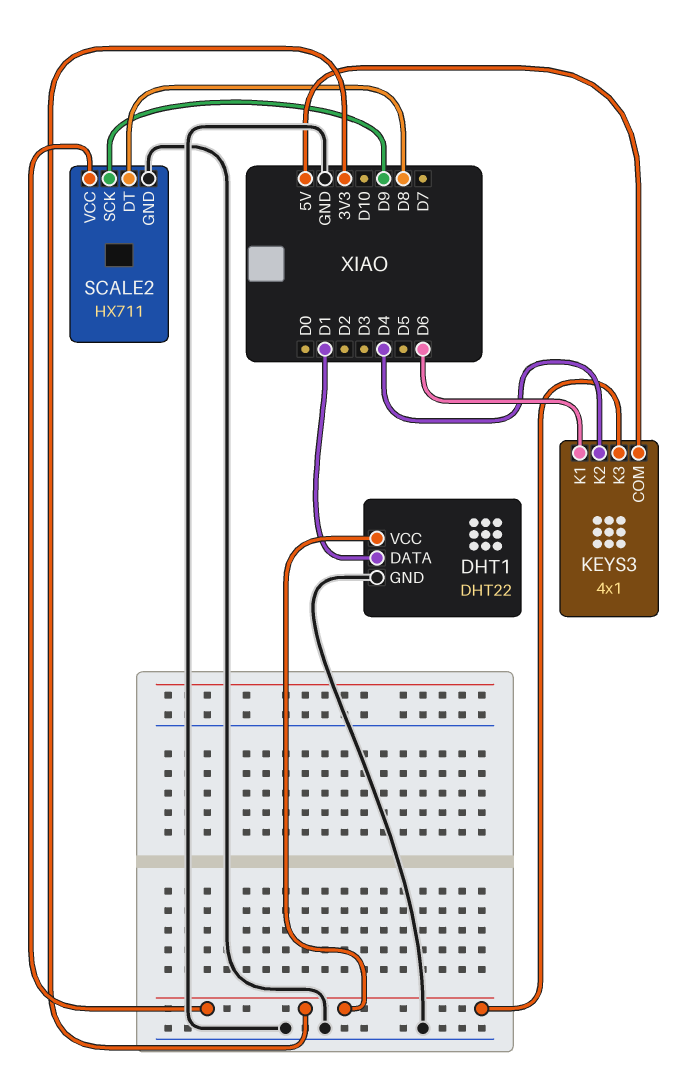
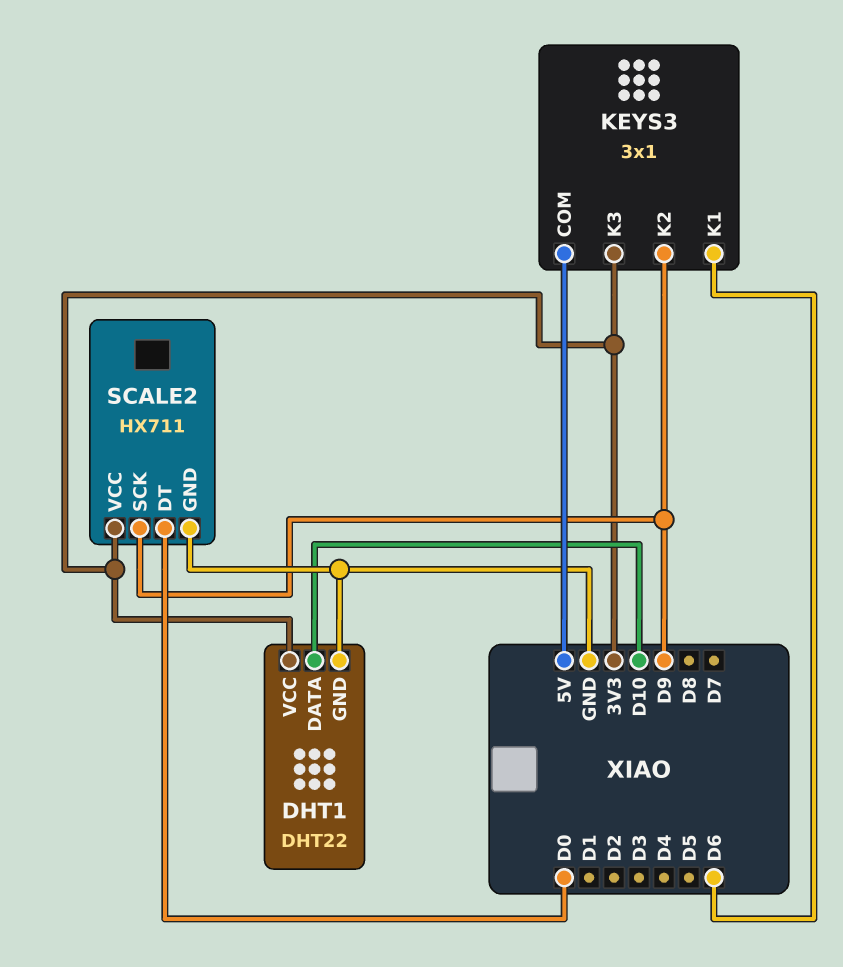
DHT1 pin DATA: D1 -> D10
KEYS3: 4x1 -> 3x1
KEYS3 pin K2: D4 -> D9
SCALE2 pin DT: D8 -> D0

